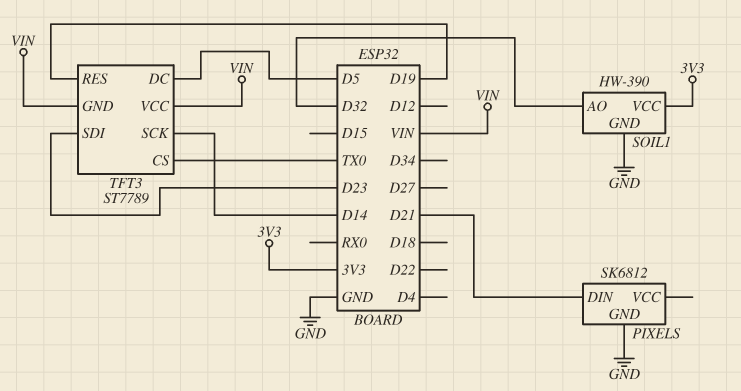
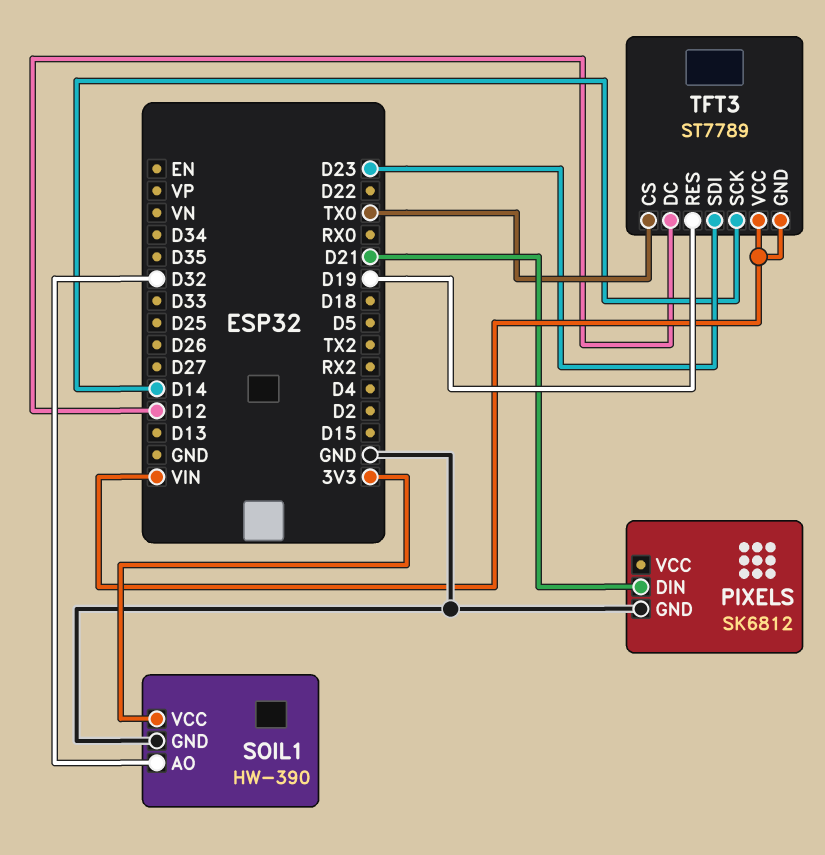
TFT3 pin DC: D5 -> D12

